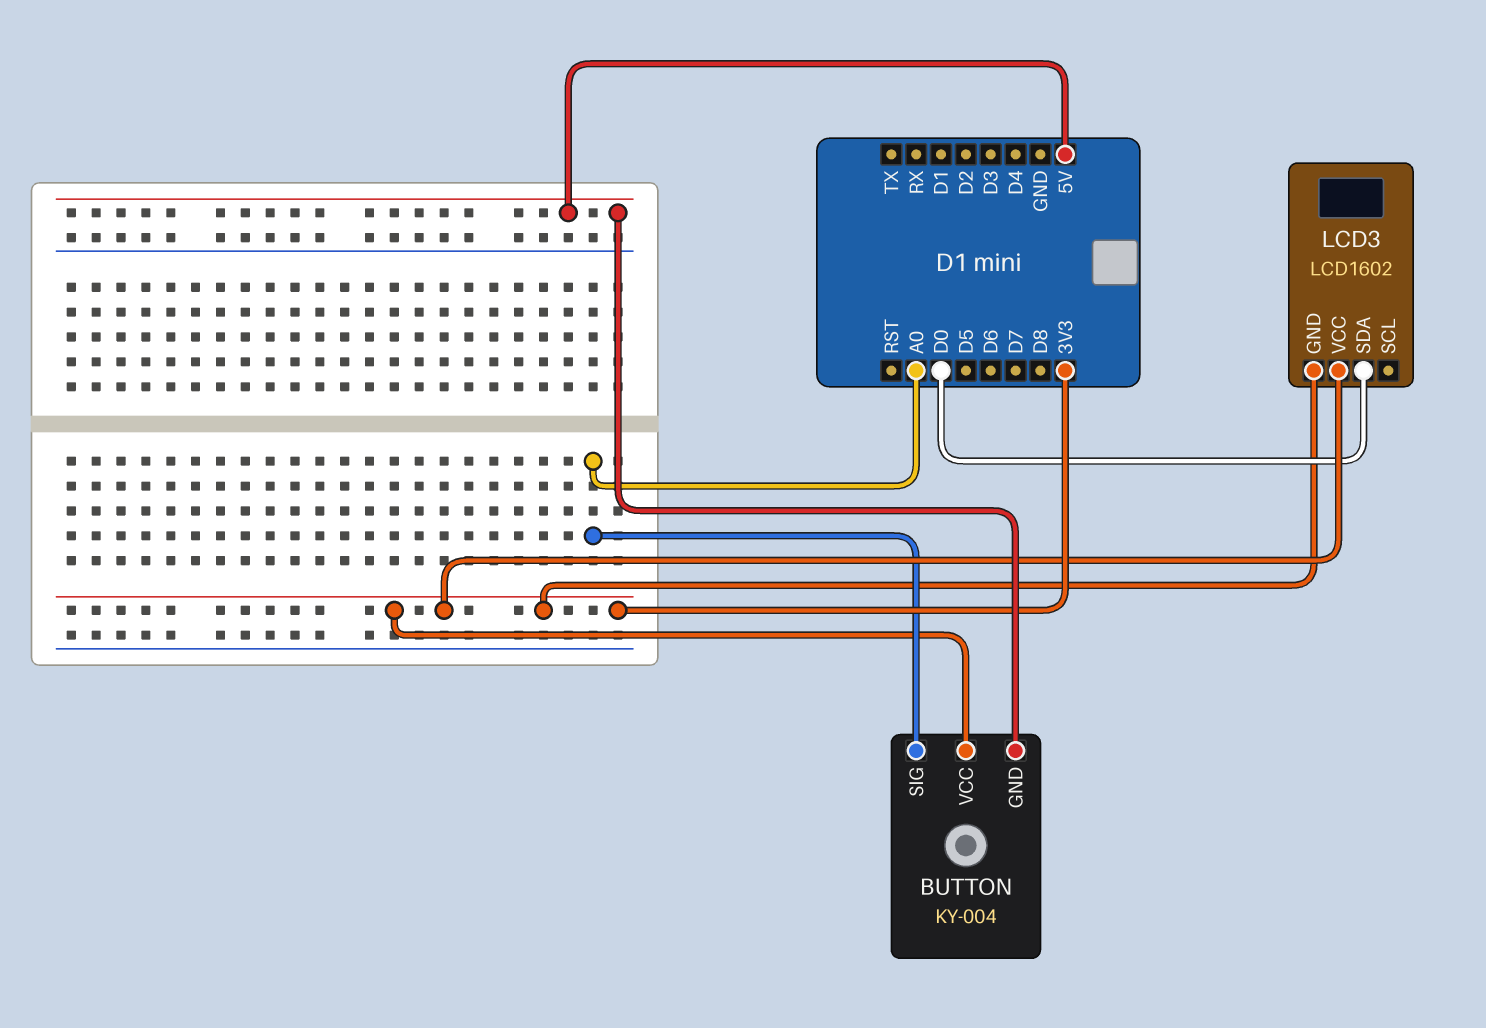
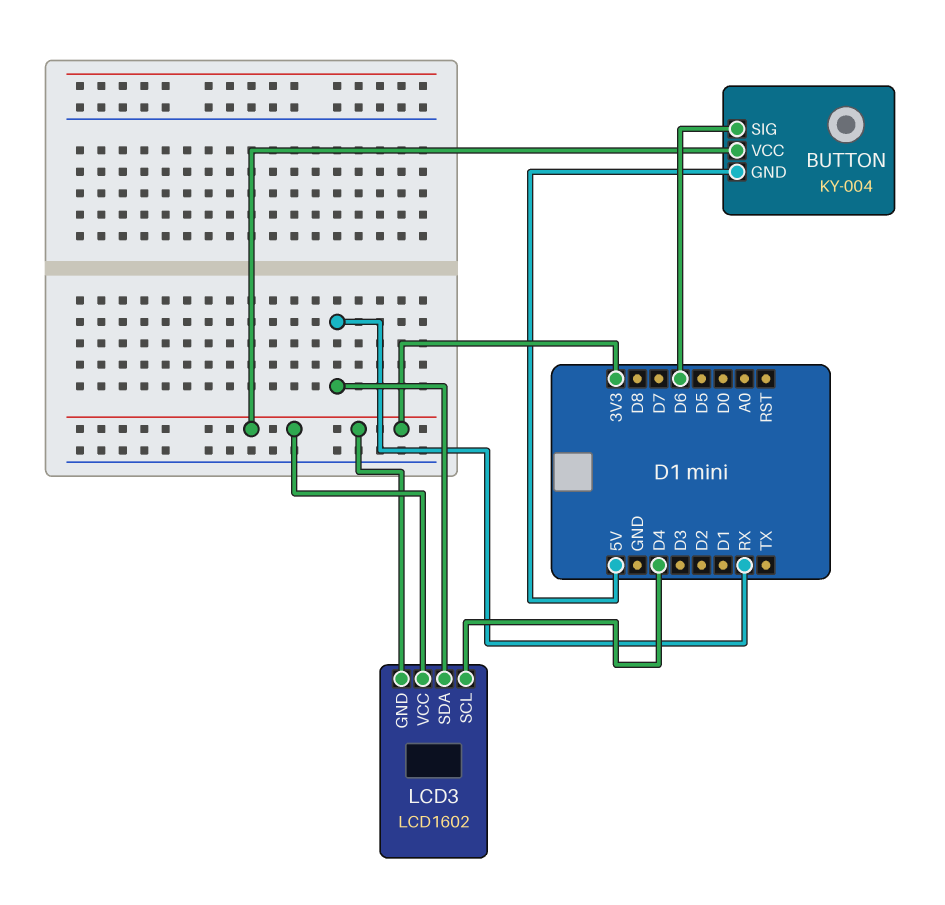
BUTTON pin SIG: A0 -> D6
LCD3 pin SCL: none -> D4
LCD3 pin SDA: D0 -> RX

